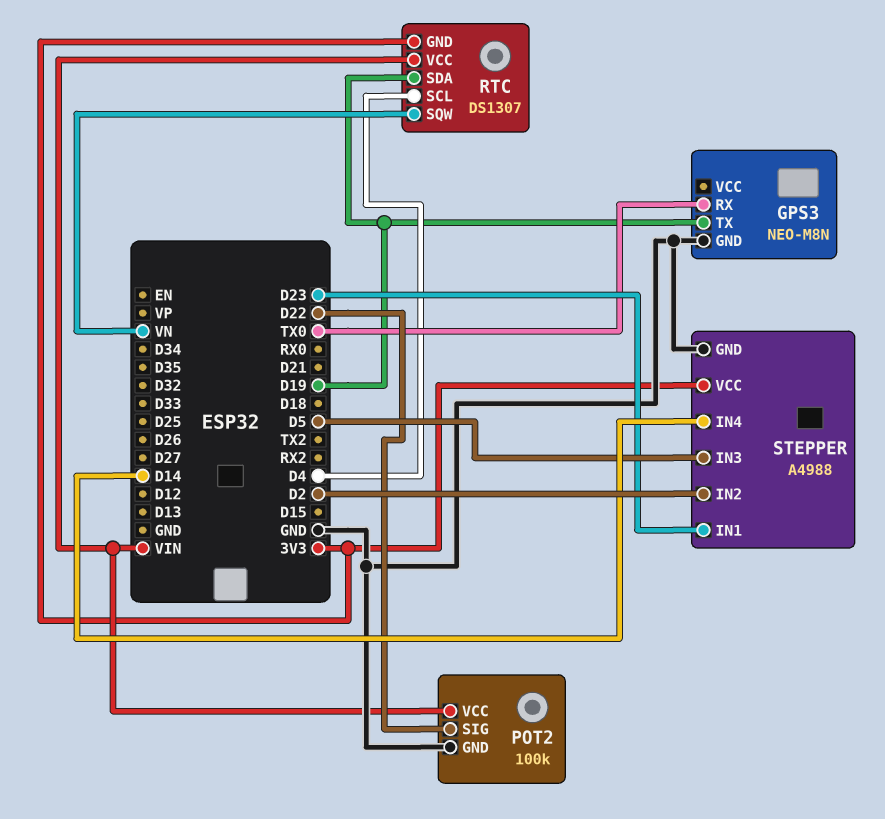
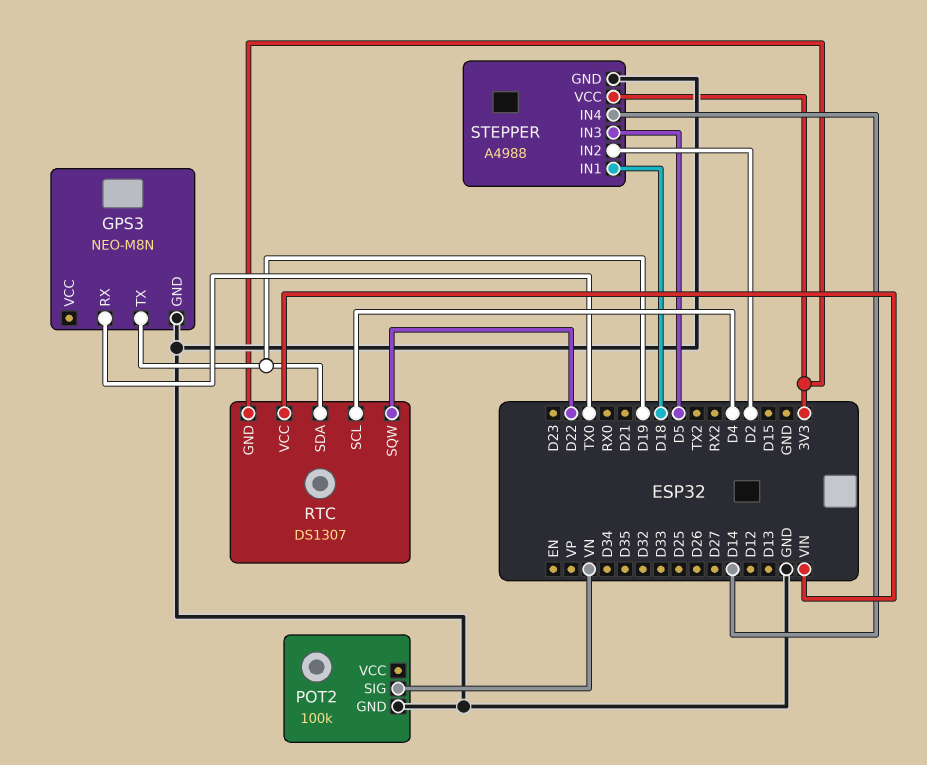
POT2 pin SIG: D22 -> VN
POT2 pin VCC: VIN -> none
RTC pin SQW: VN -> D22
STEPPER pin IN1: D23 -> D18

